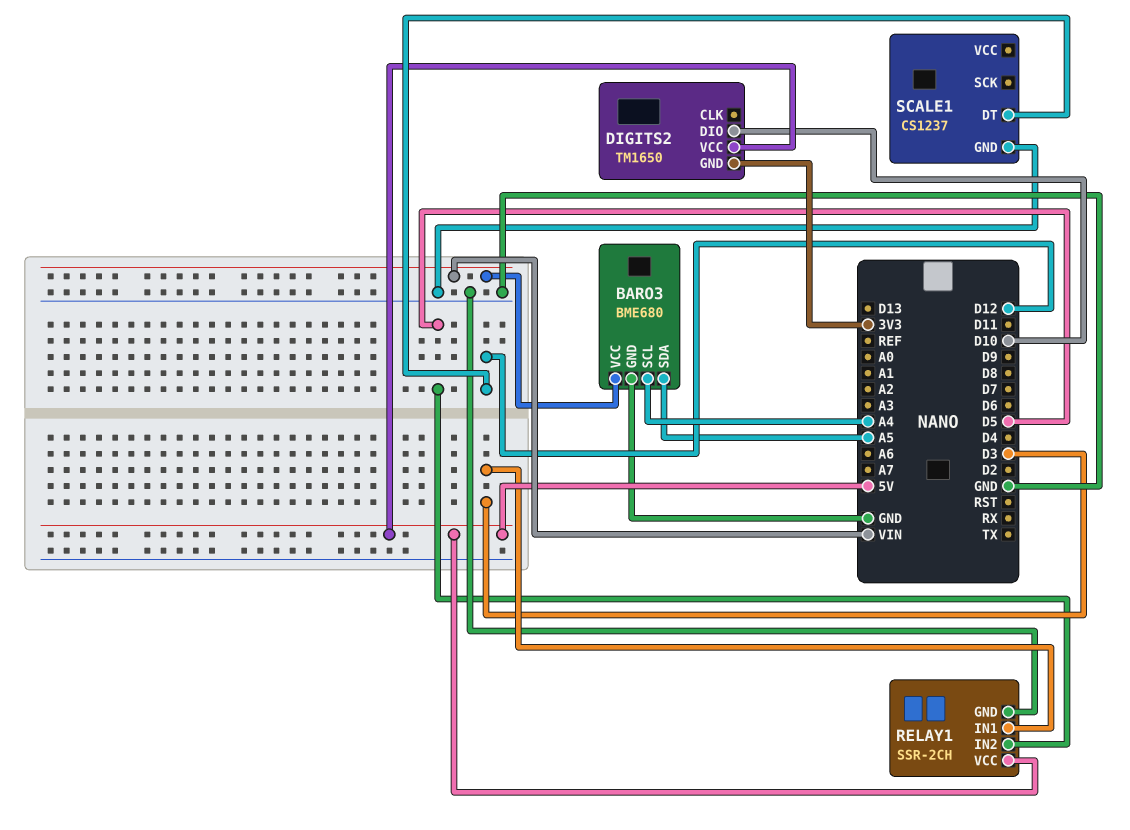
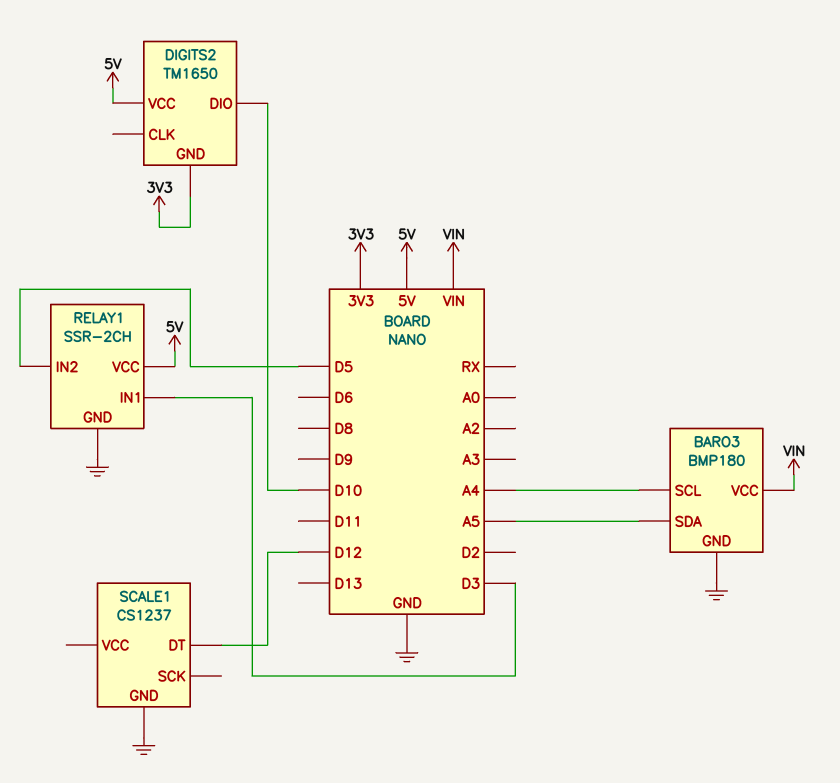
BARO3: BME680 -> BMP180

